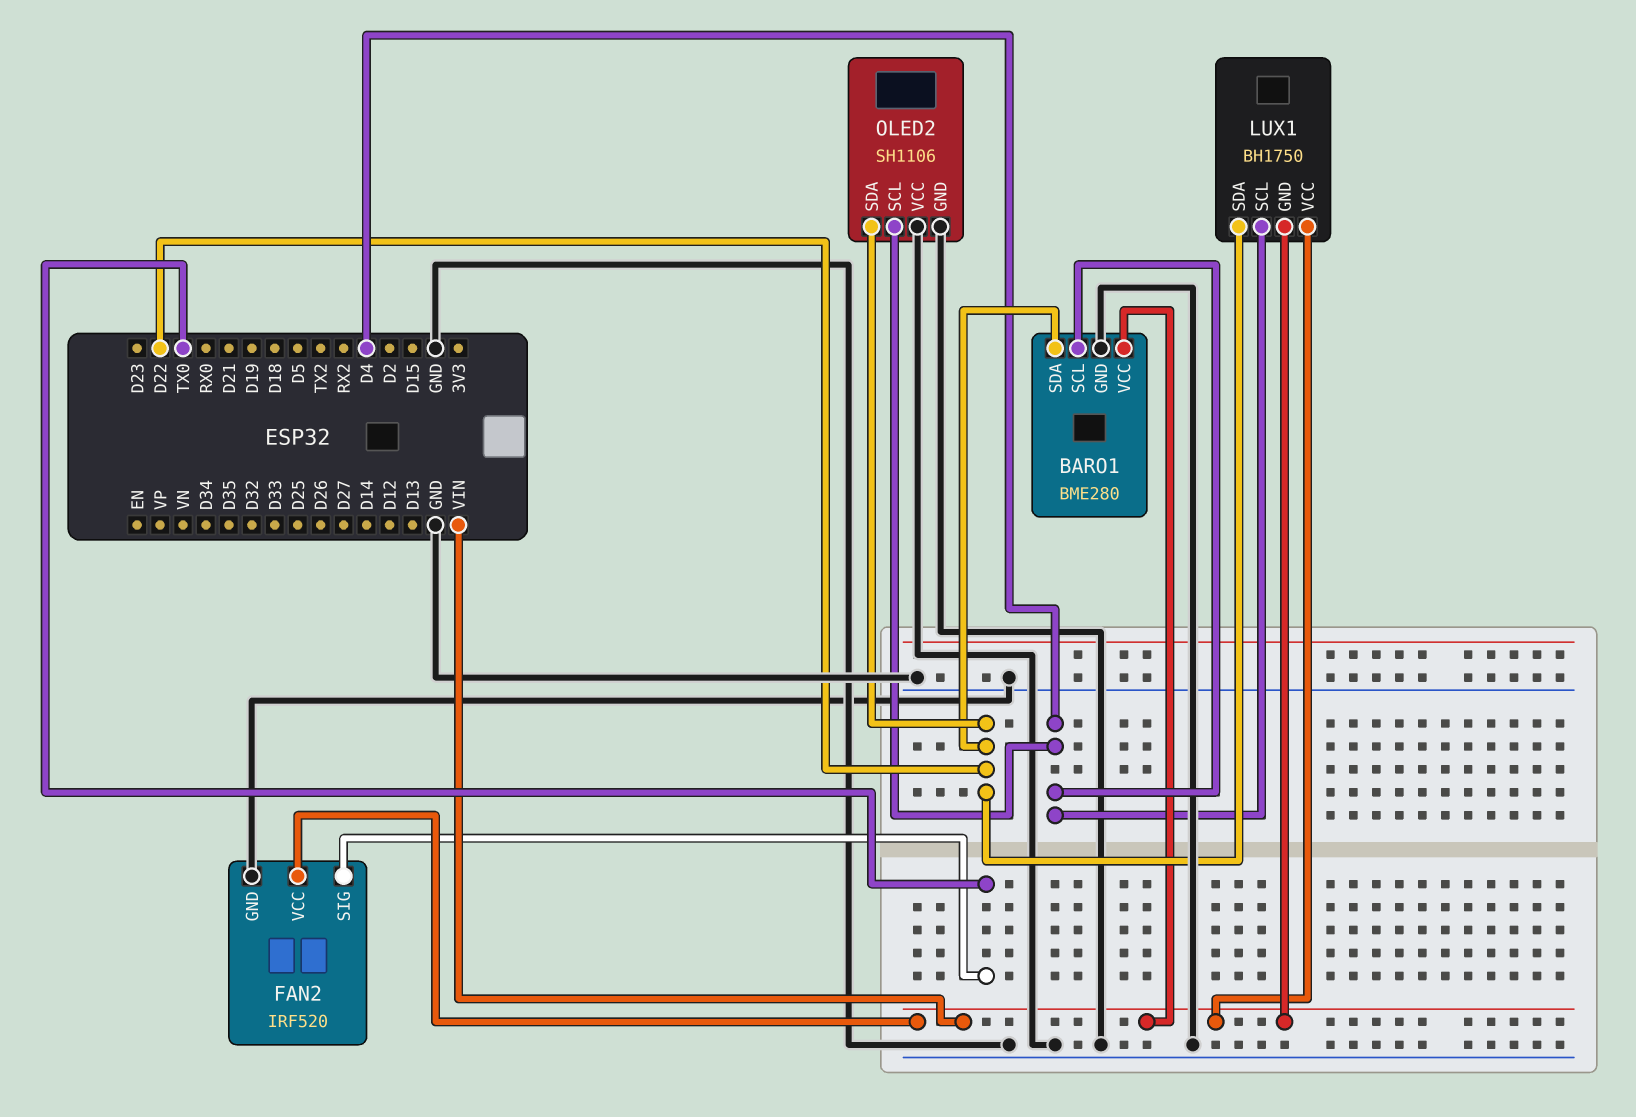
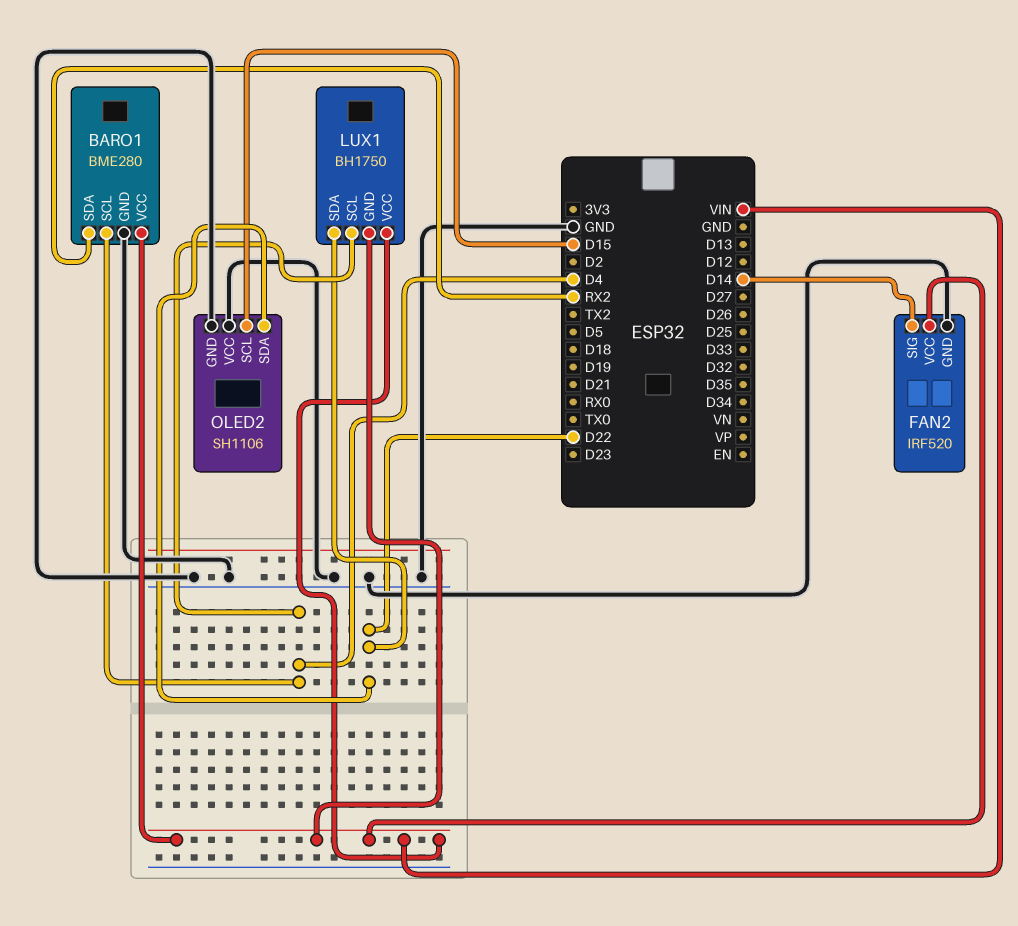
BARO1 pin SDA: D22 -> RX2
FAN2 pin SIG: TX0 -> D14
OLED2 pin SCL: D4 -> D15

